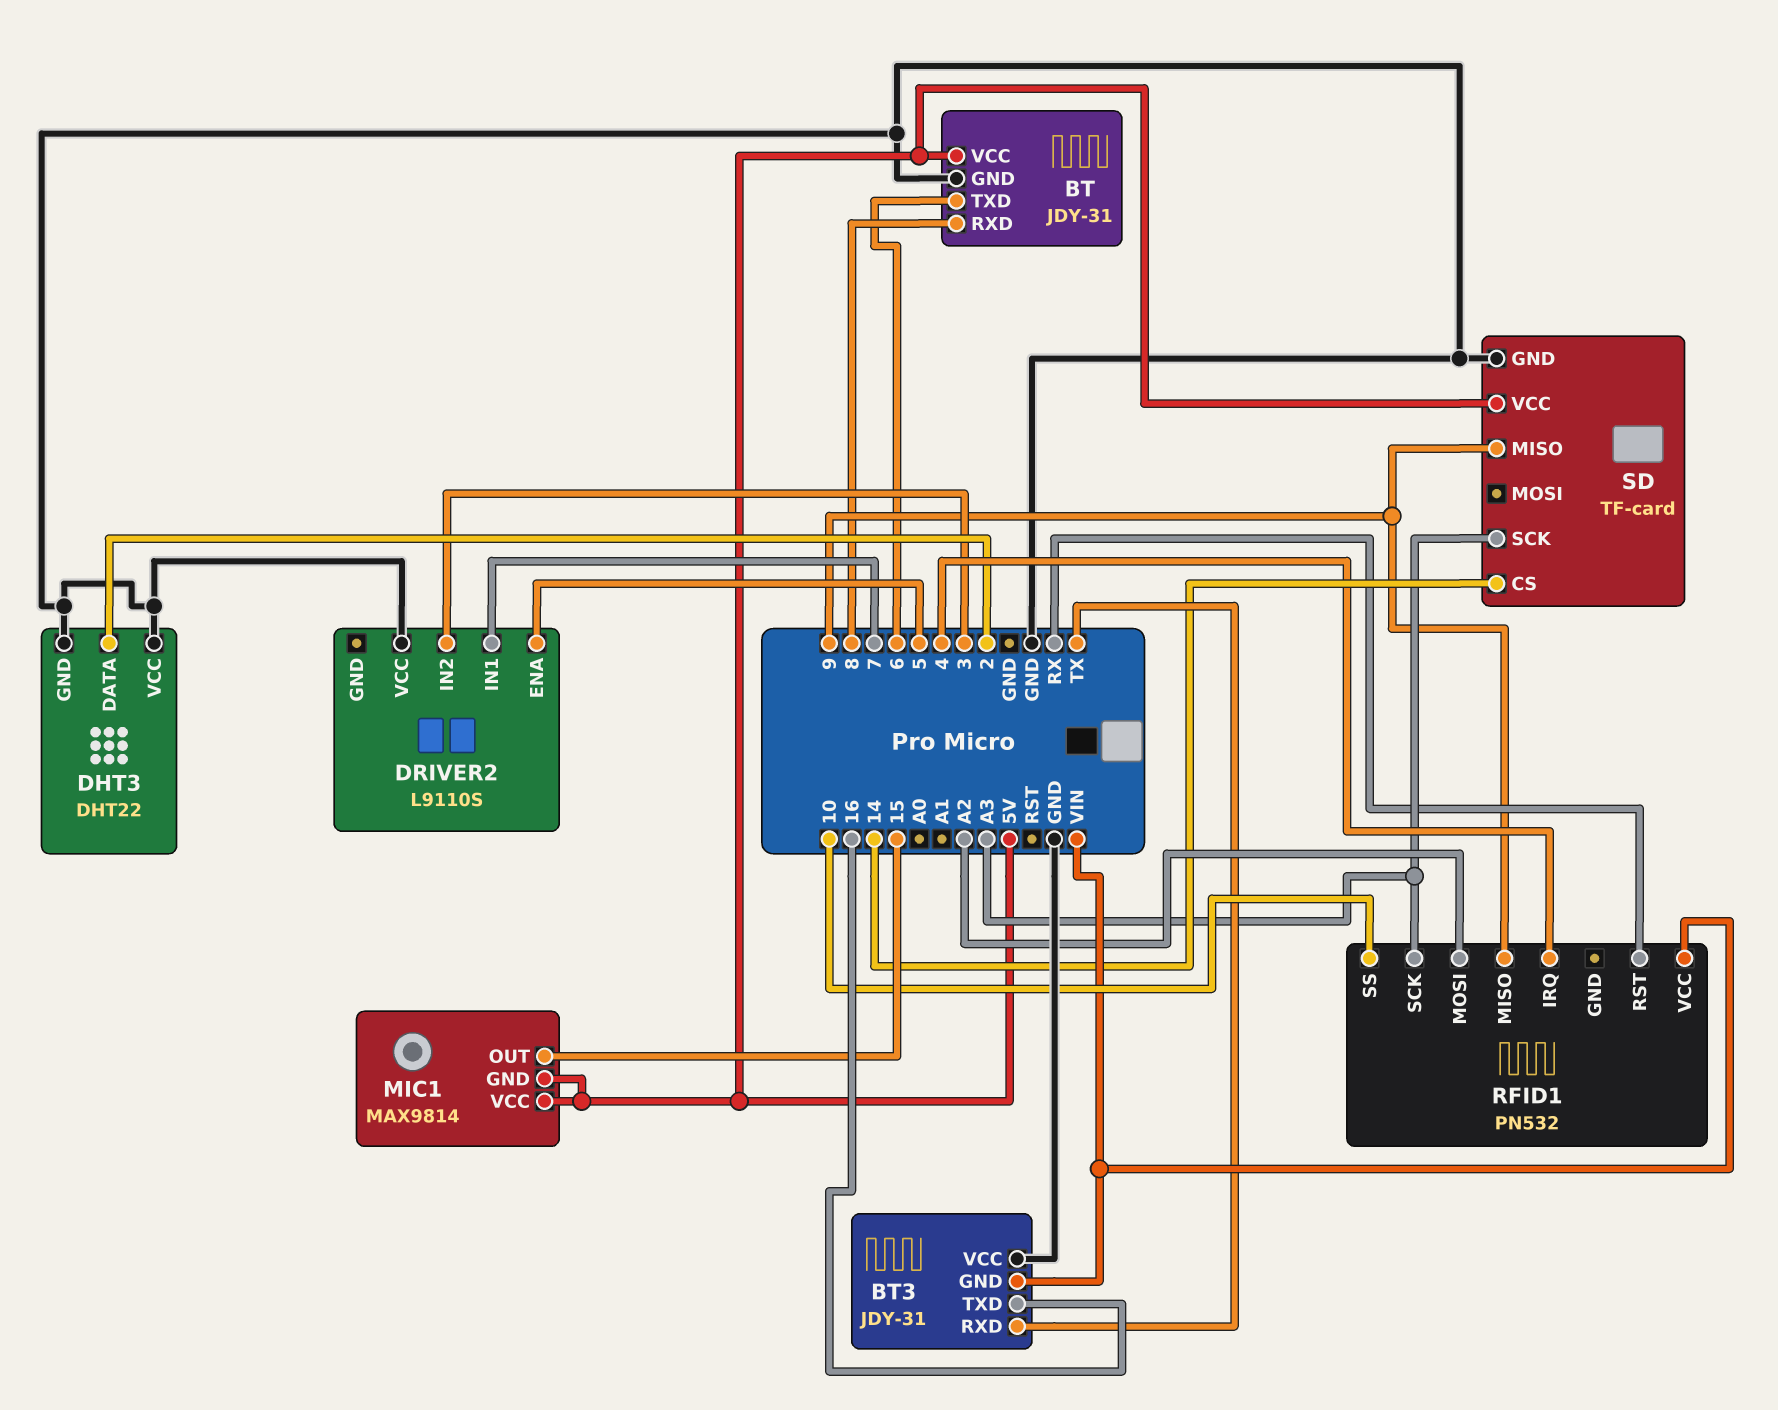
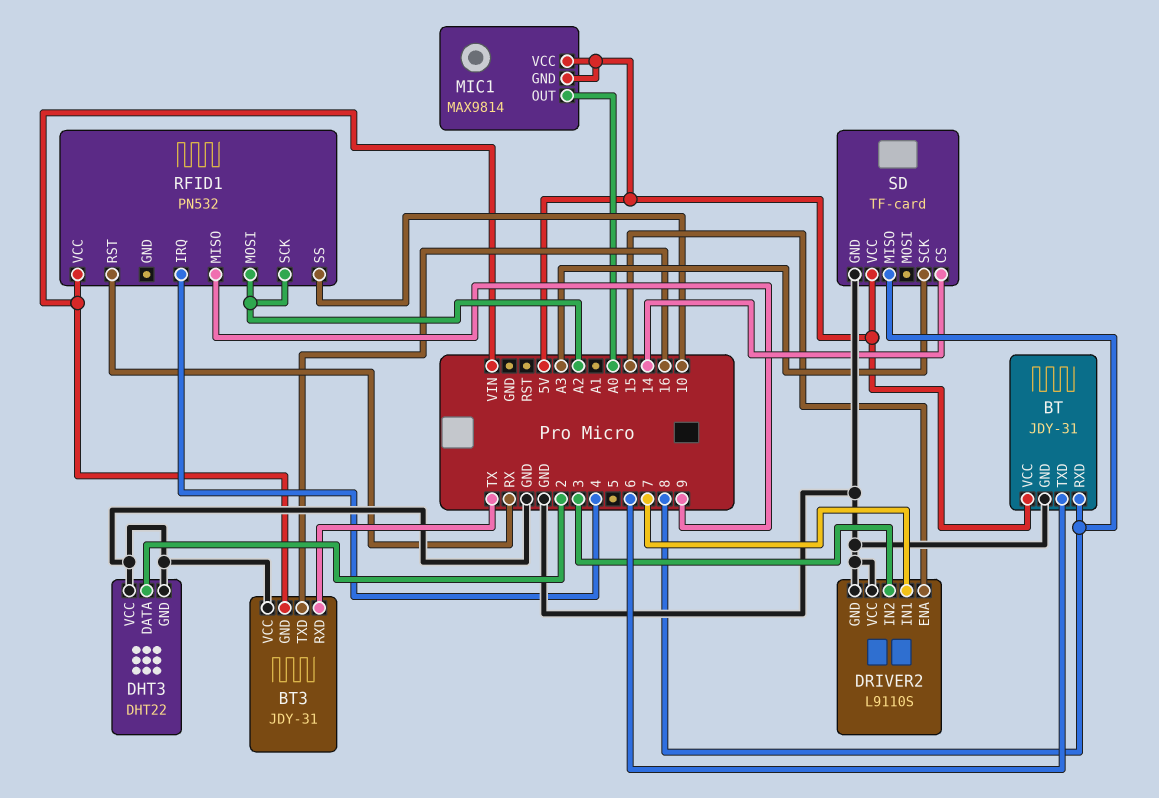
DRIVER2 pin ENA: 5 -> 15
DRIVER2 pin GND: none -> GND
MIC1 pin OUT: 15 -> A0
RFID1 pin SCK: A3 -> A2
SD pin MISO: 9 -> 8

